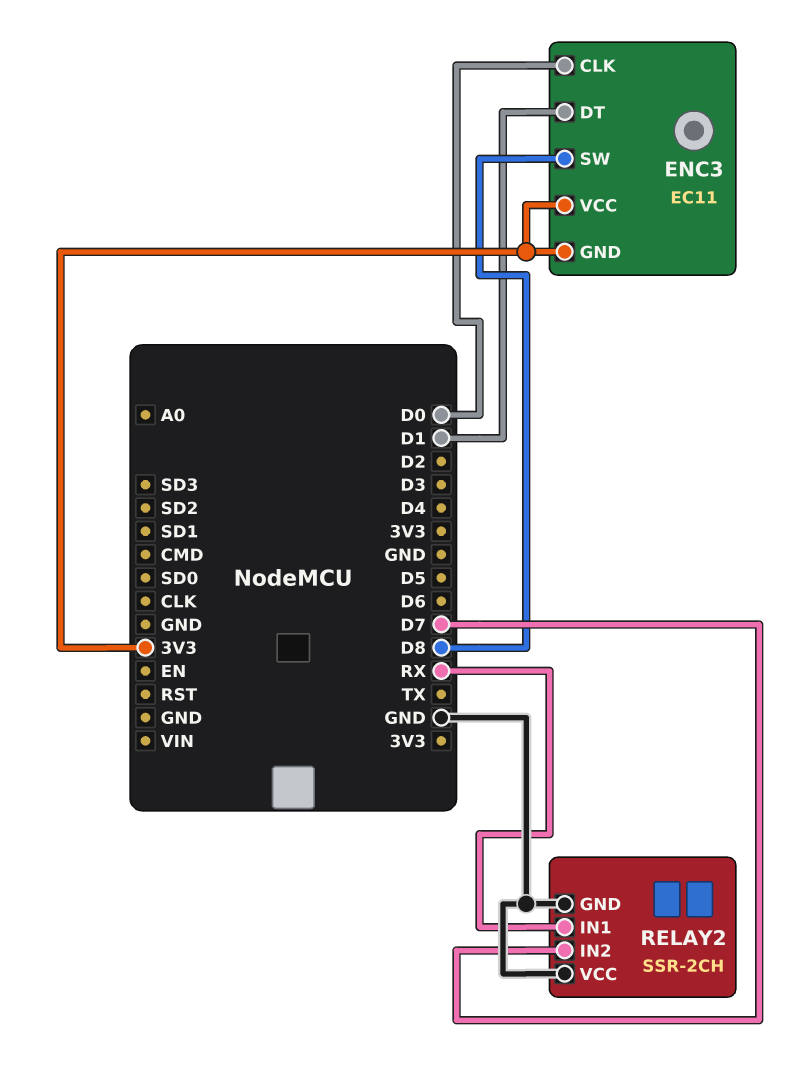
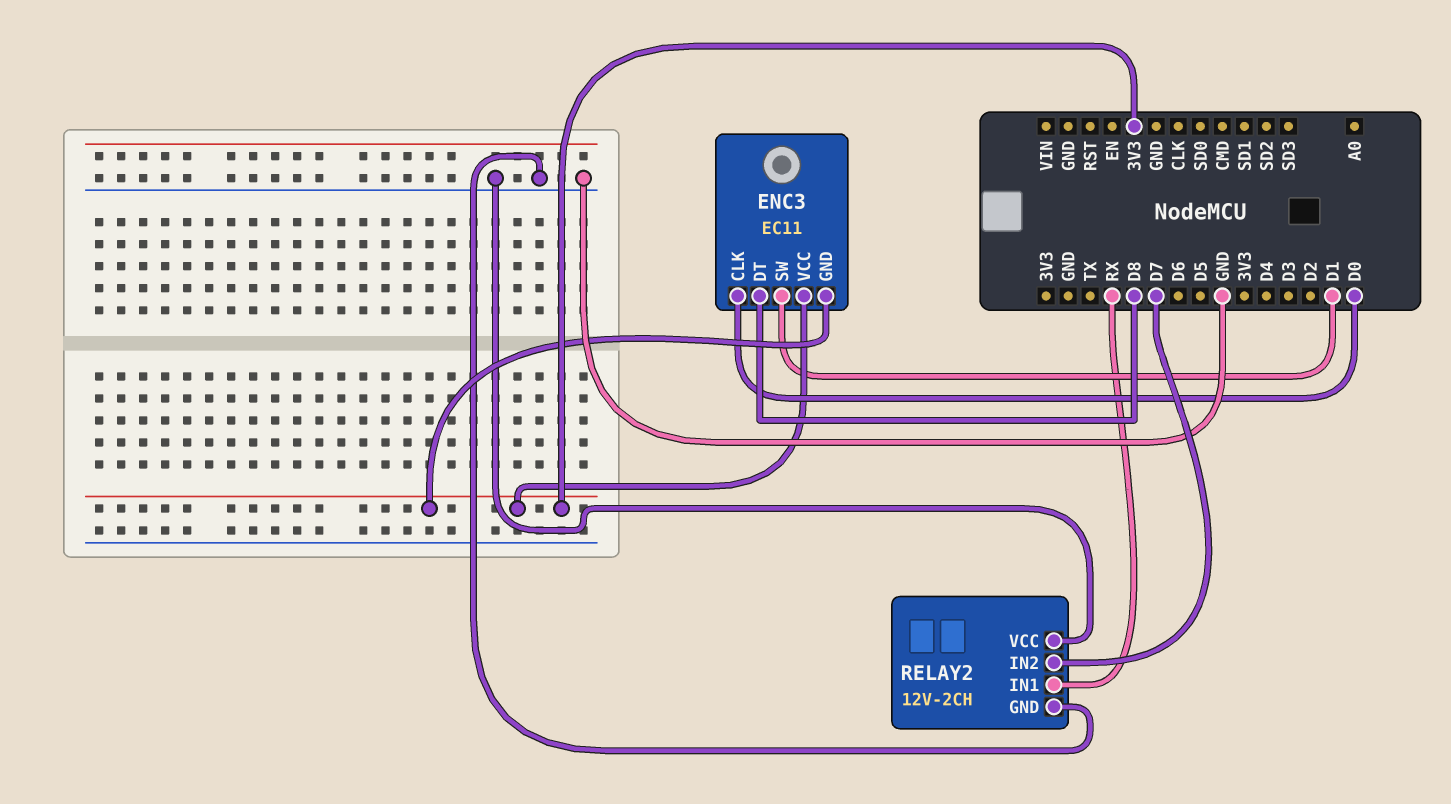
ENC3 pin DT: D1 -> D8
ENC3 pin SW: D8 -> D1
RELAY2: SSR-2CH -> 12V-2CH

